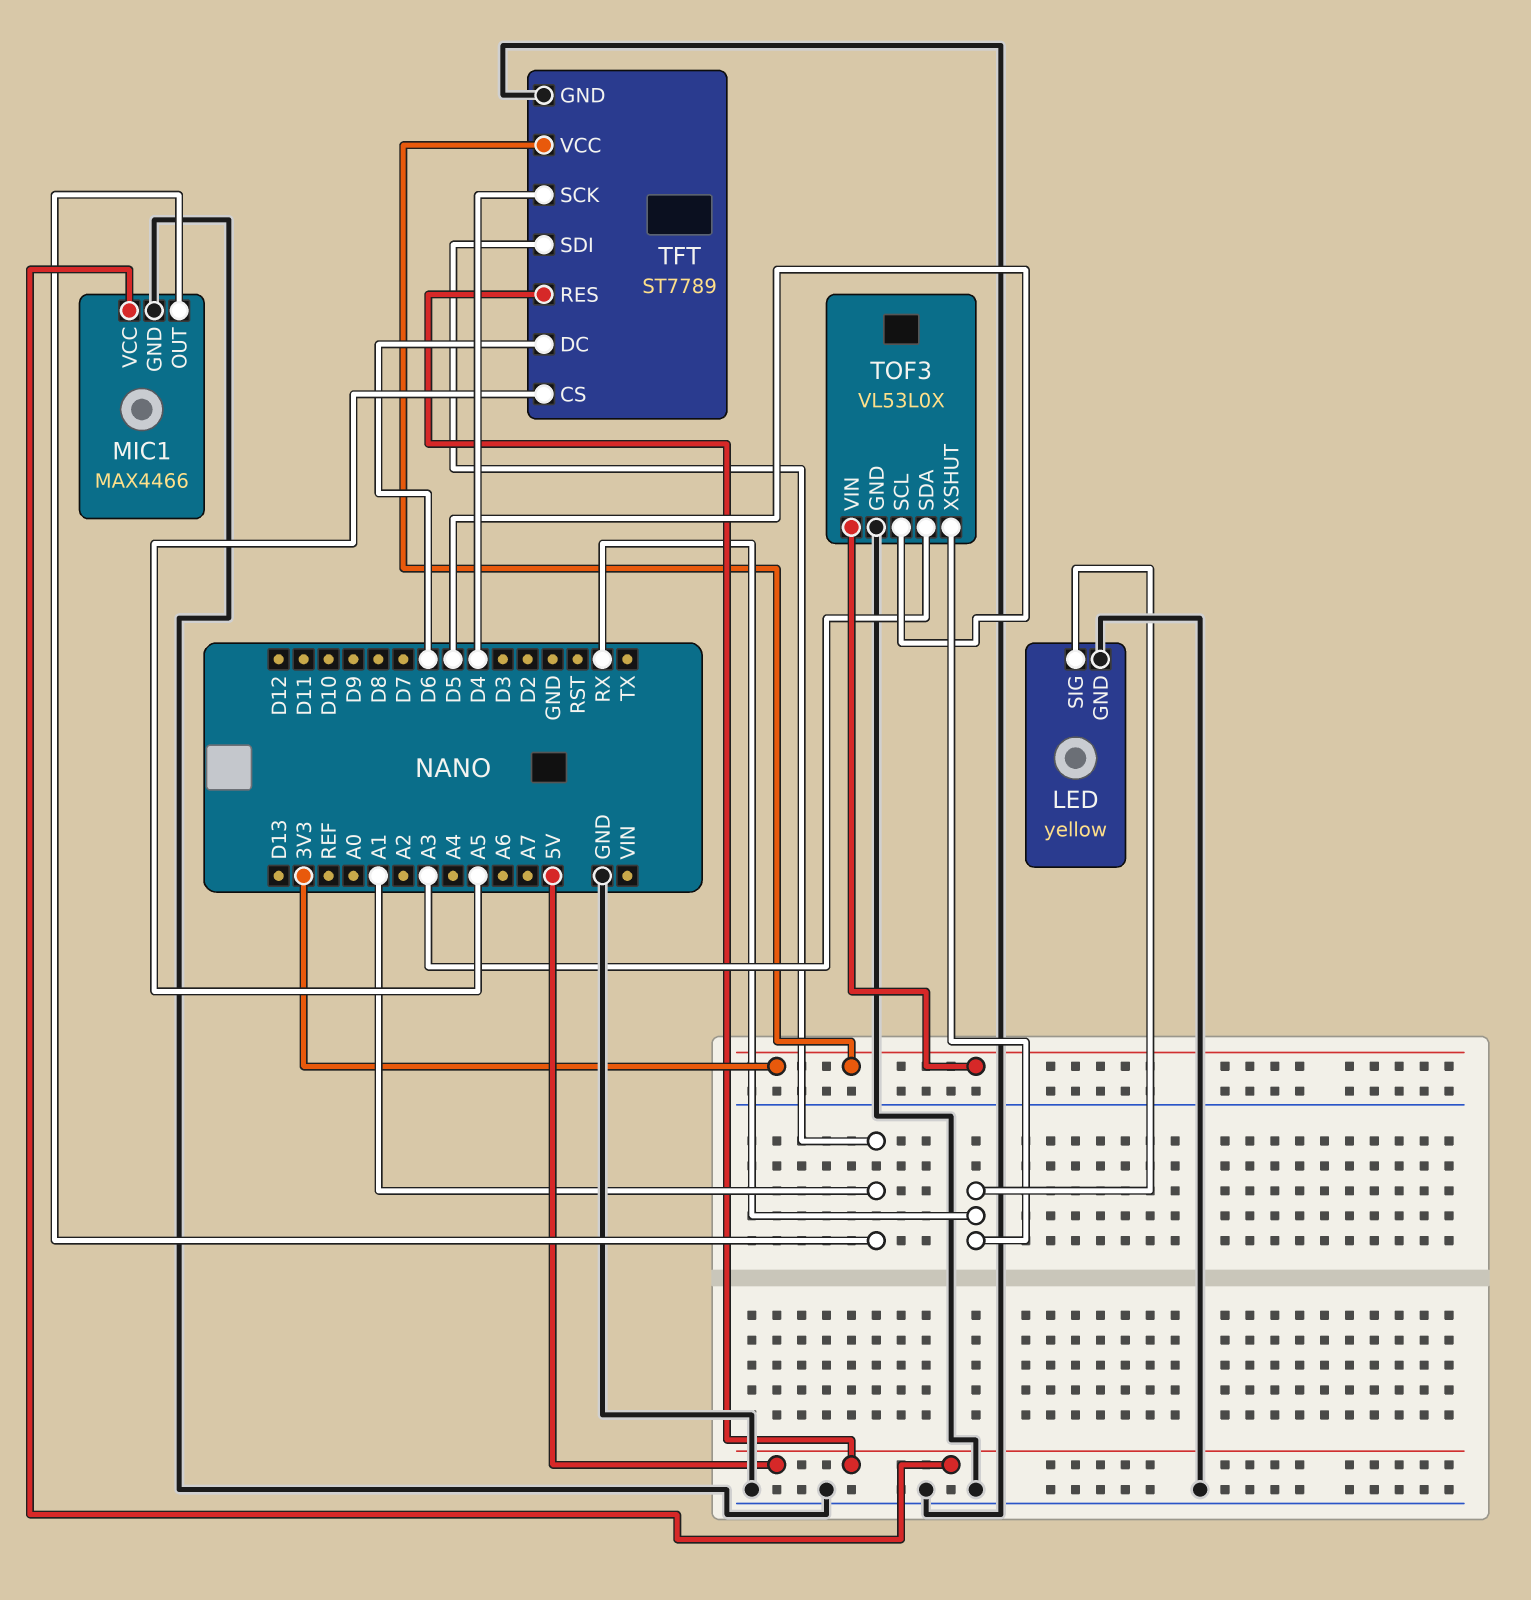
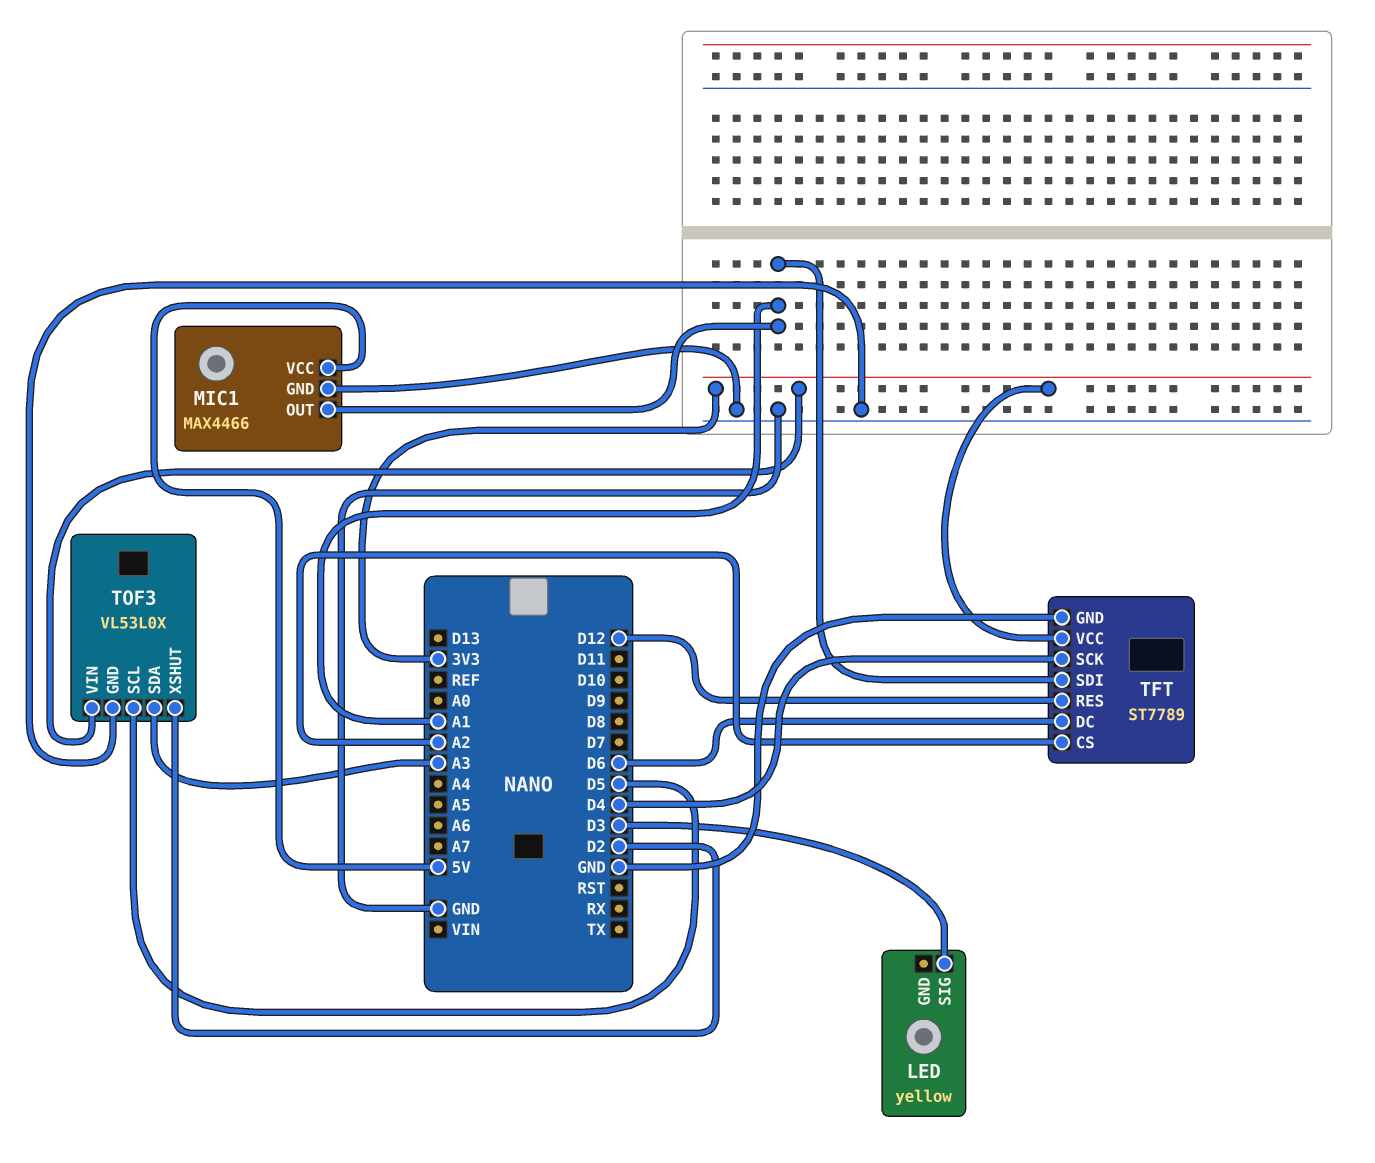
LED pin GND: GND -> none
LED pin SIG: RX -> D3
TFT pin CS: A5 -> A2
TFT pin RES: 5V -> D12
TOF3 pin XSHUT: RX -> D2

